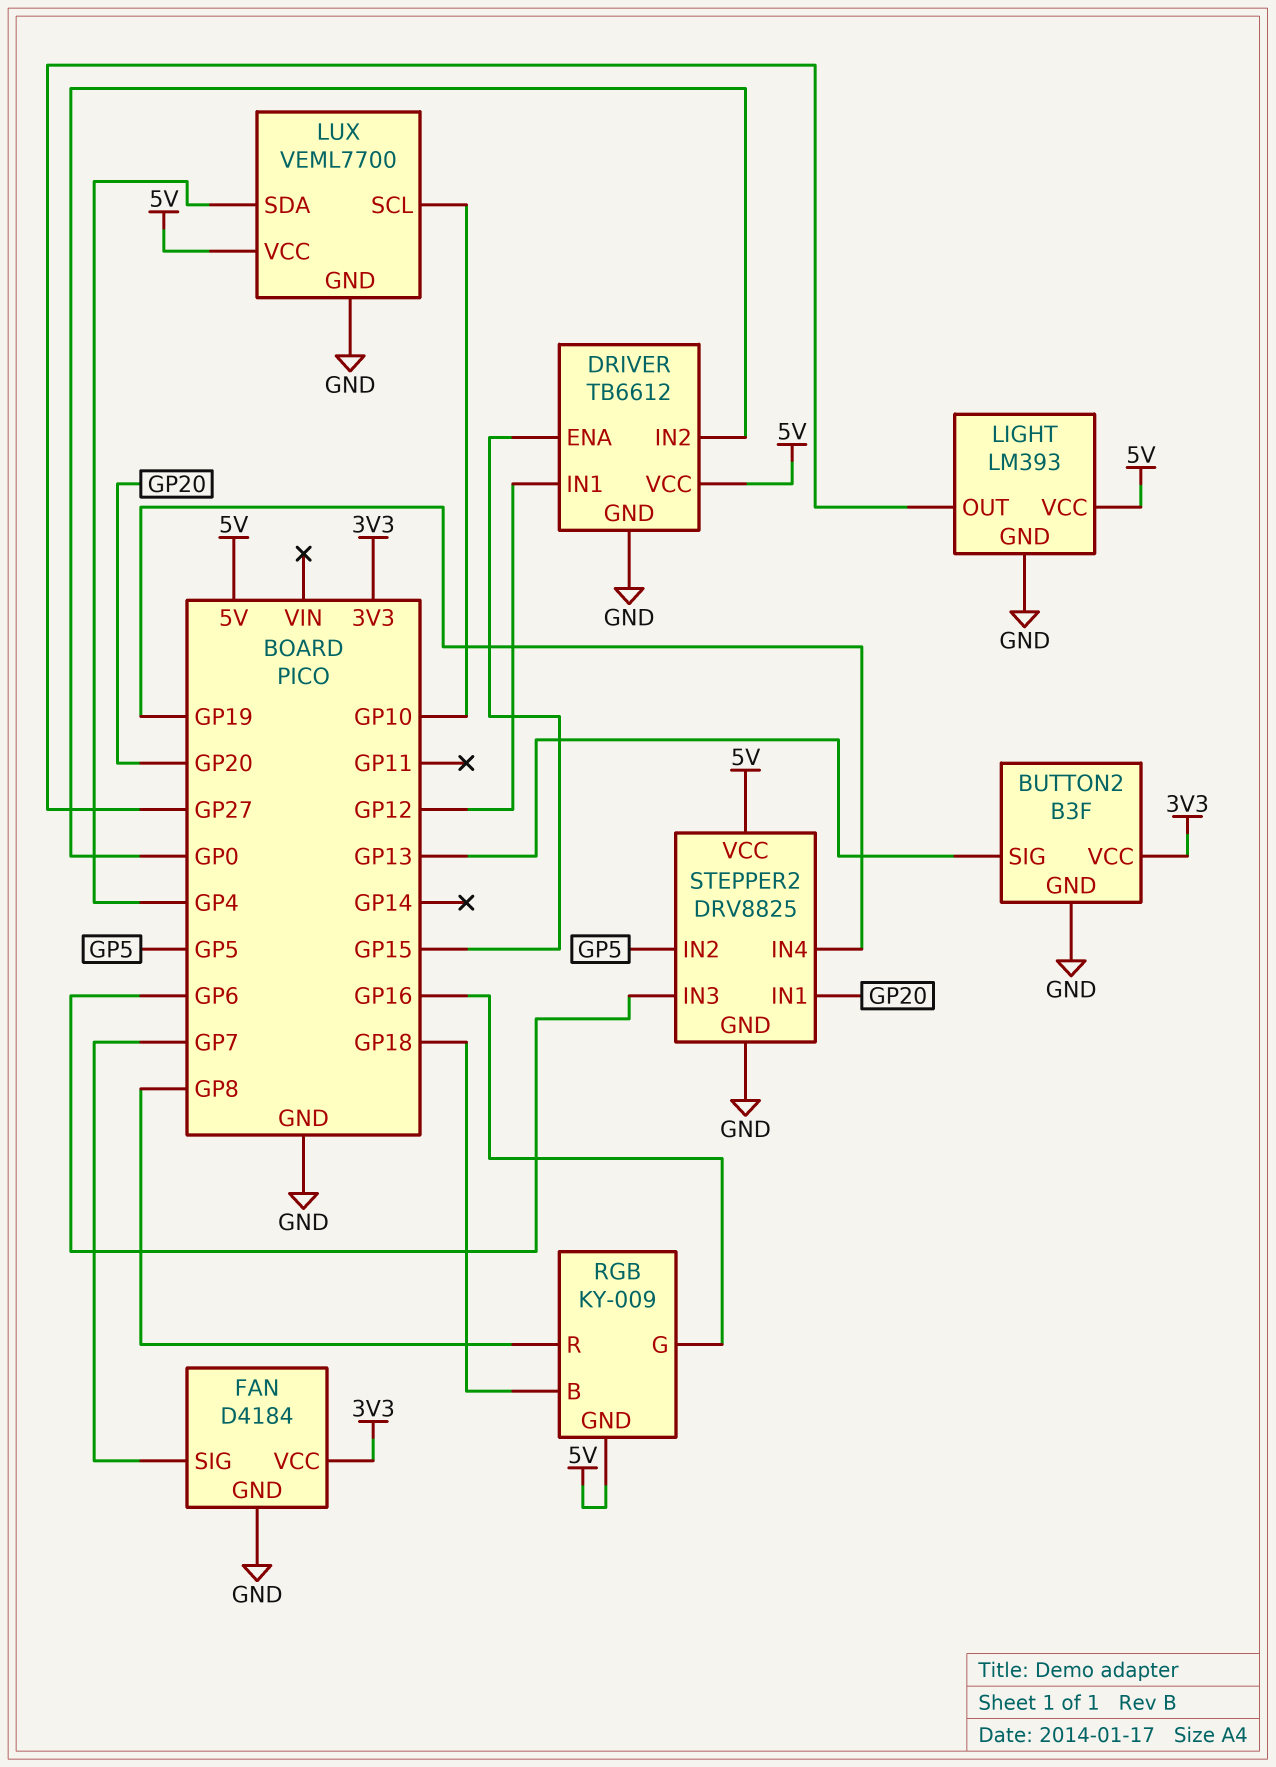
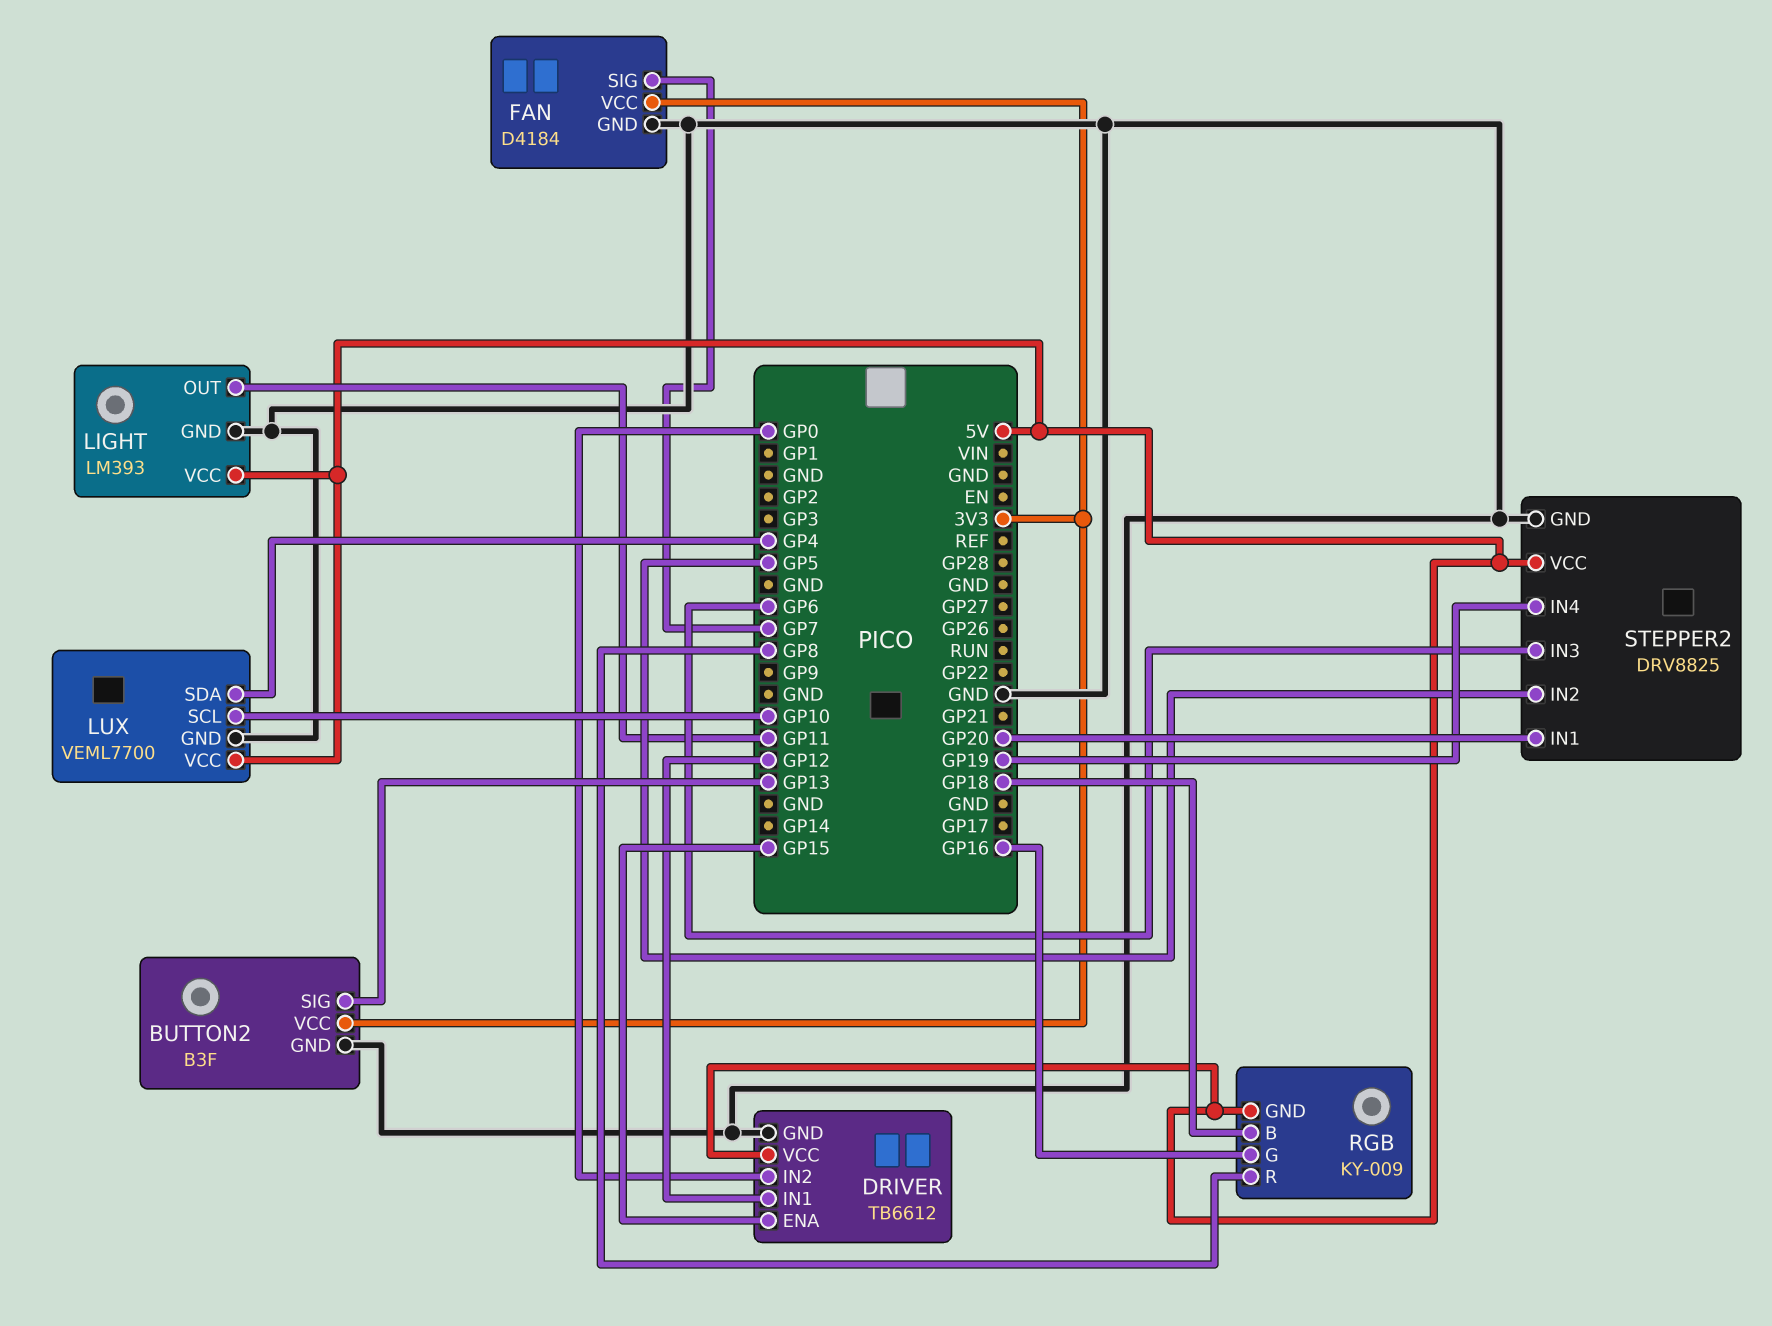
LIGHT pin OUT: GP27 -> GP11

